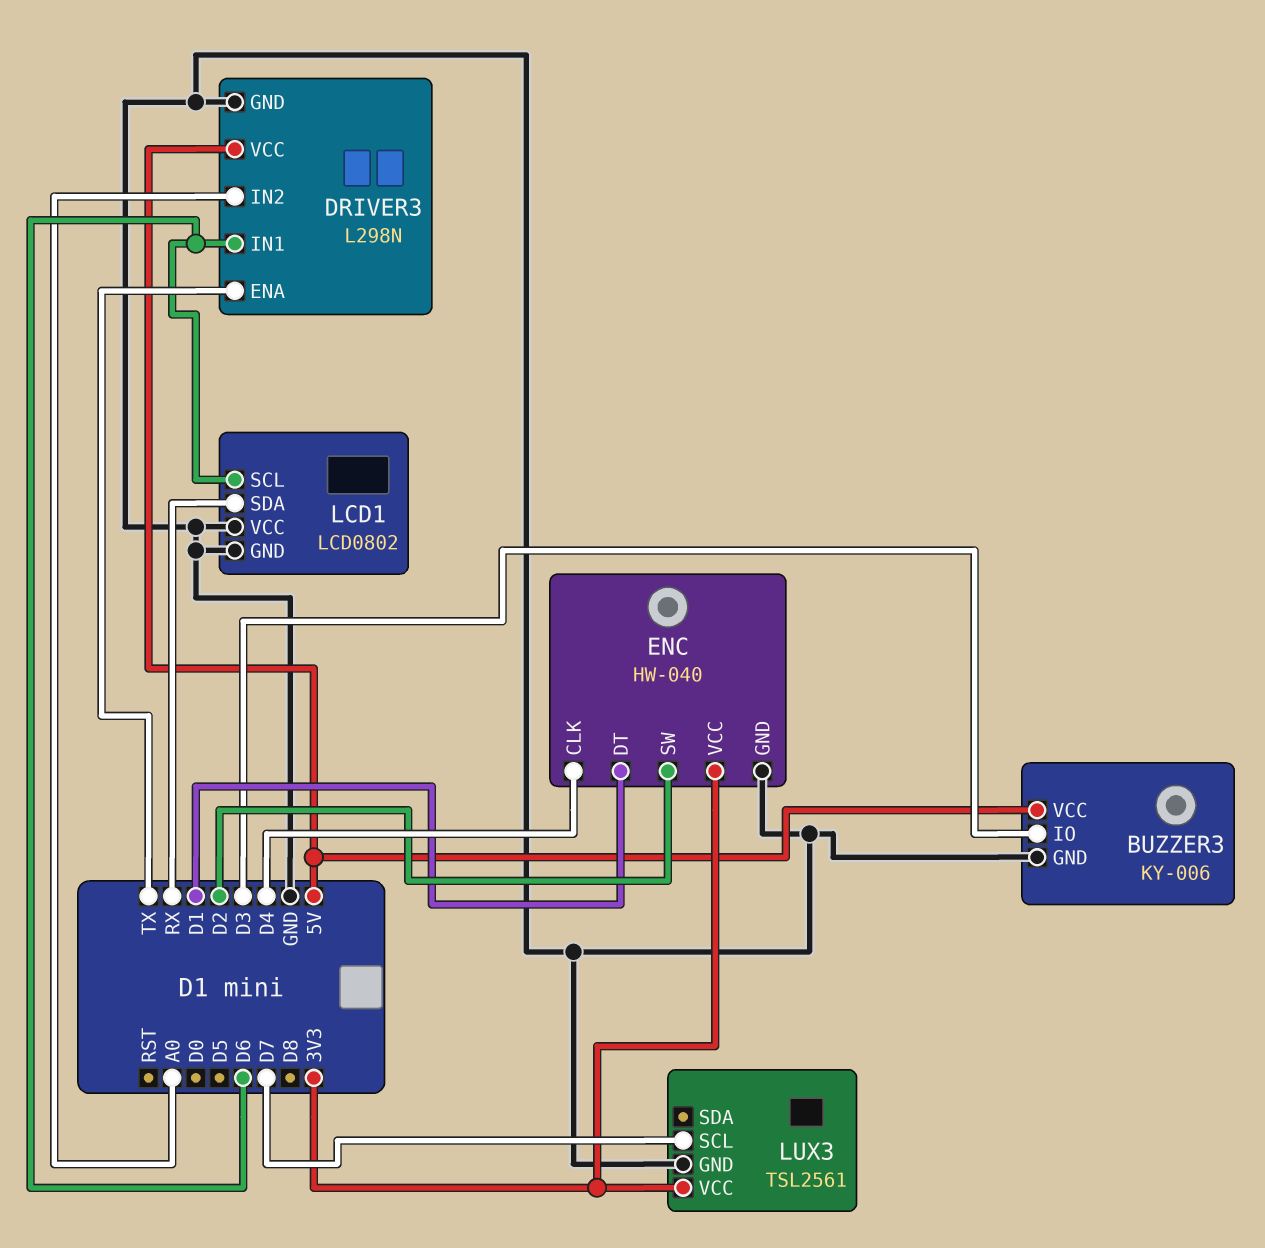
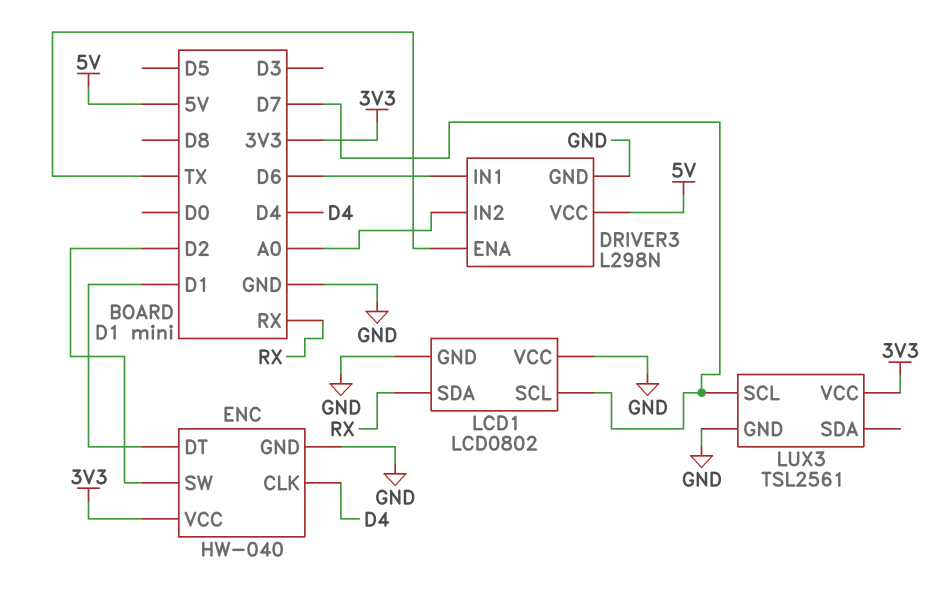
BUZZER3: KY-006 -> none
BUZZER3 pin GND: GND -> none
BUZZER3 pin IO: D3 -> none
BUZZER3 pin VCC: 5V -> none
LCD1 pin SCL: D6 -> D7

